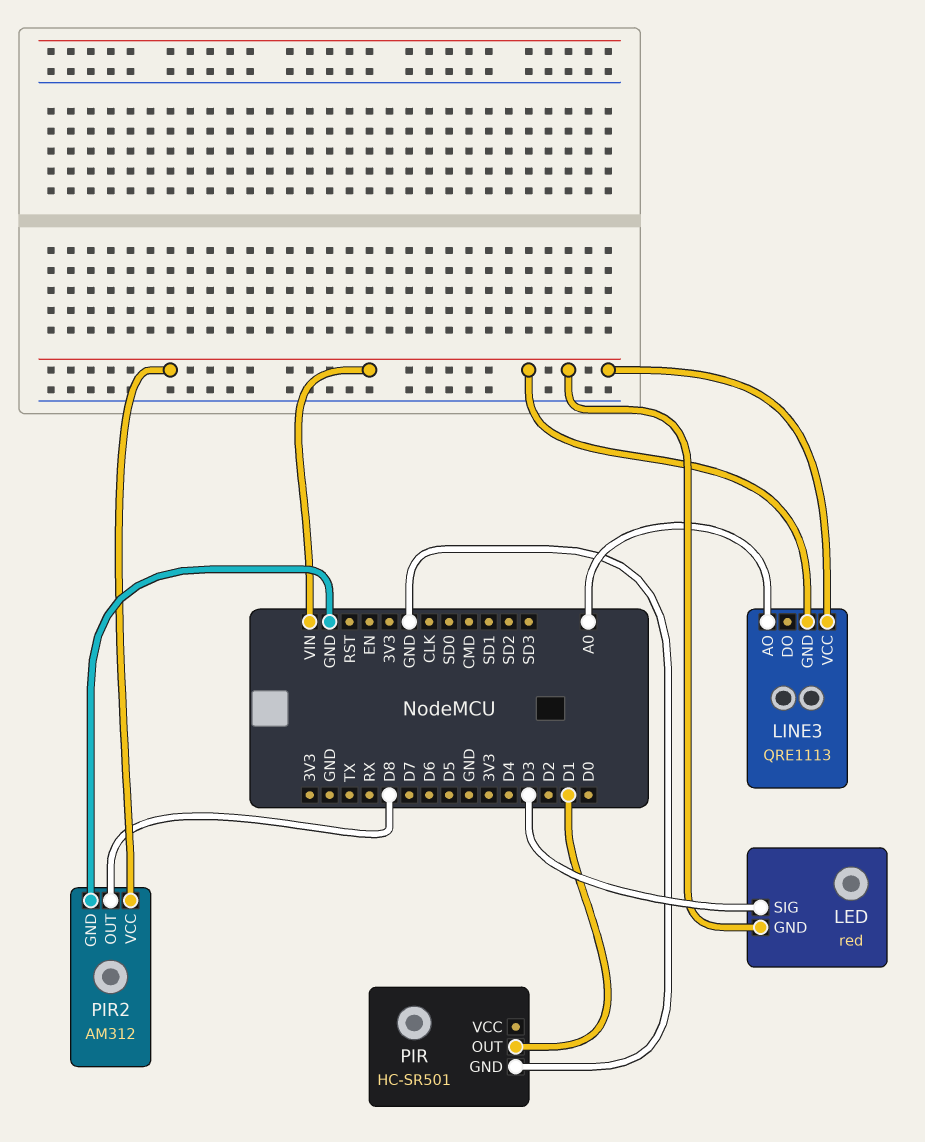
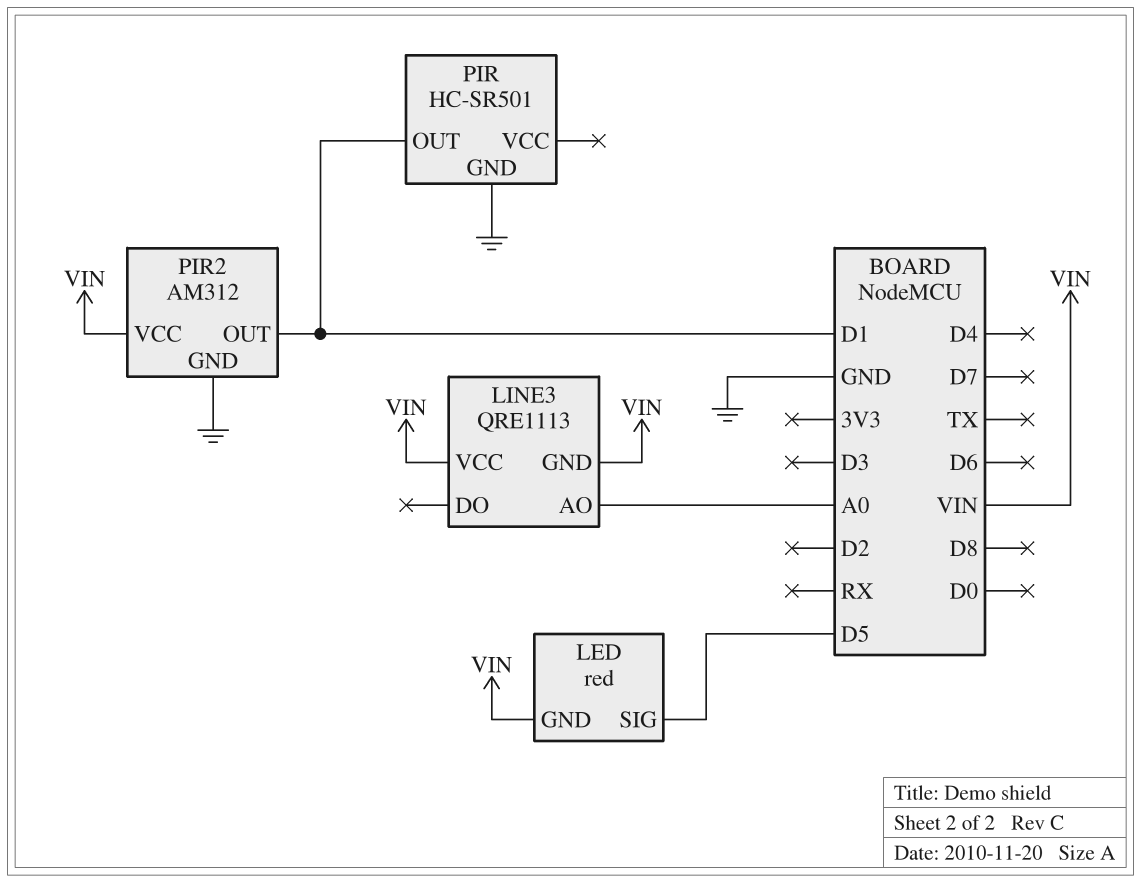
LED pin SIG: D3 -> D5
PIR2 pin OUT: D8 -> D1

